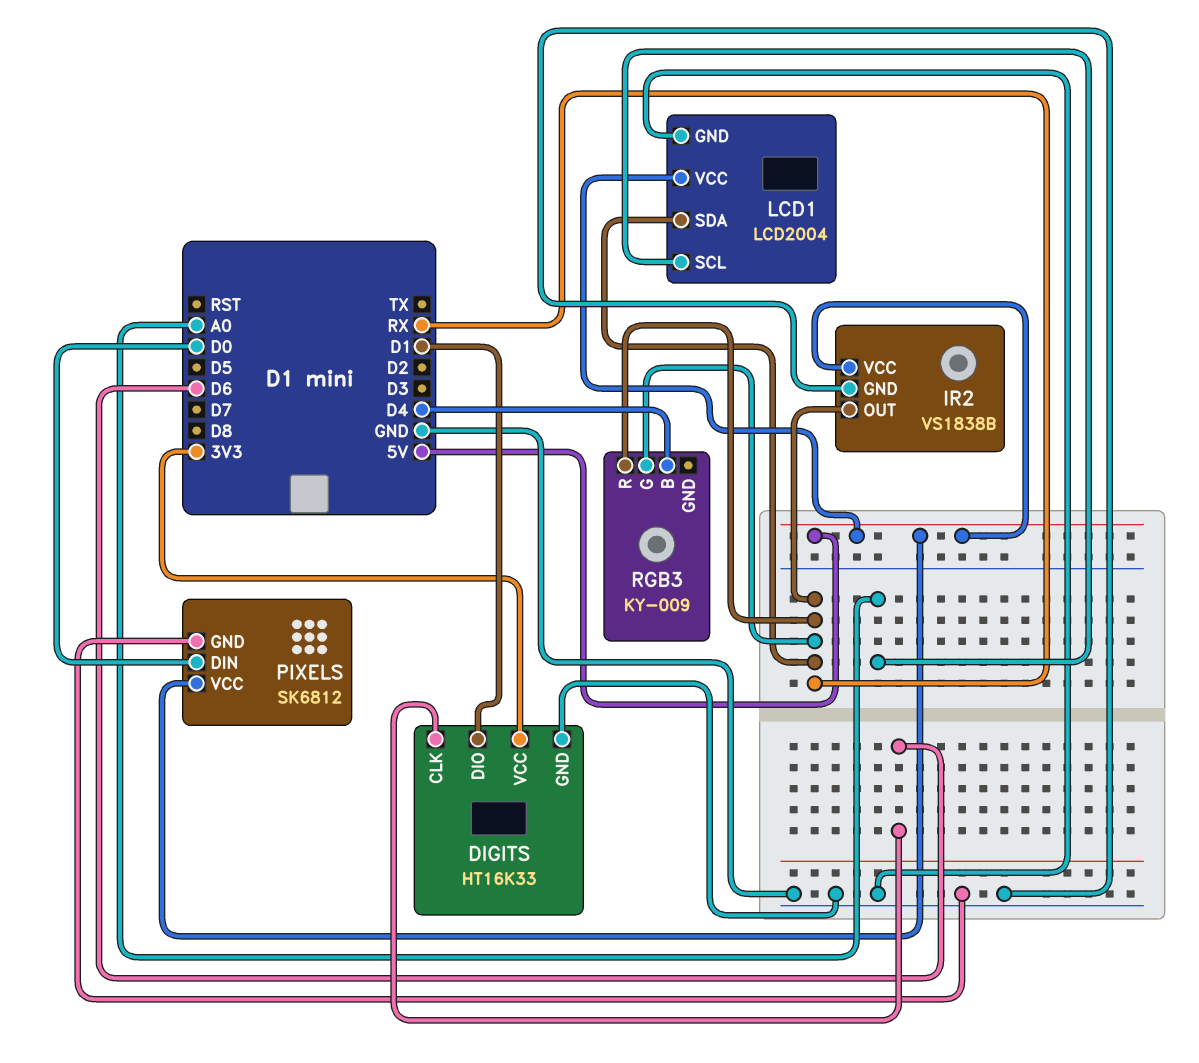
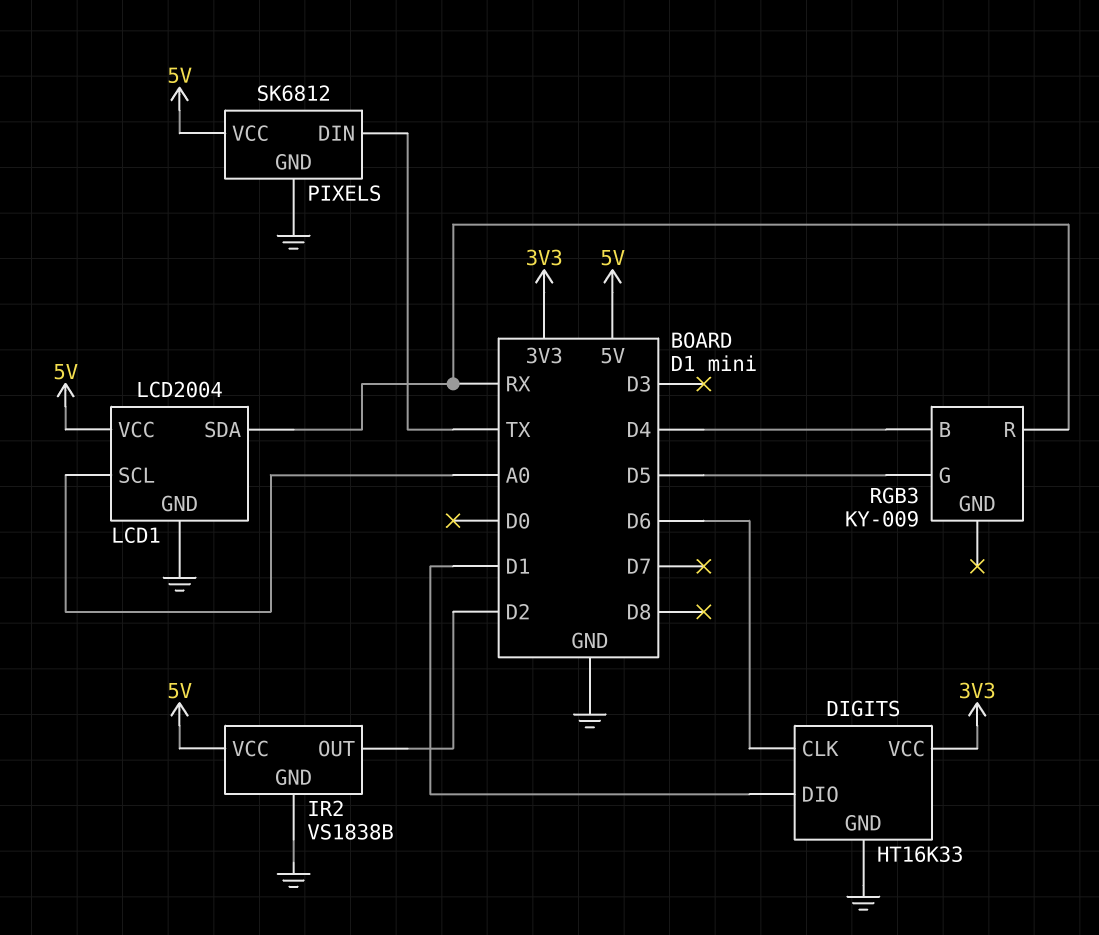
IR2 pin OUT: RX -> D2
PIXELS pin DIN: D0 -> TX
RGB3 pin G: RX -> D5

